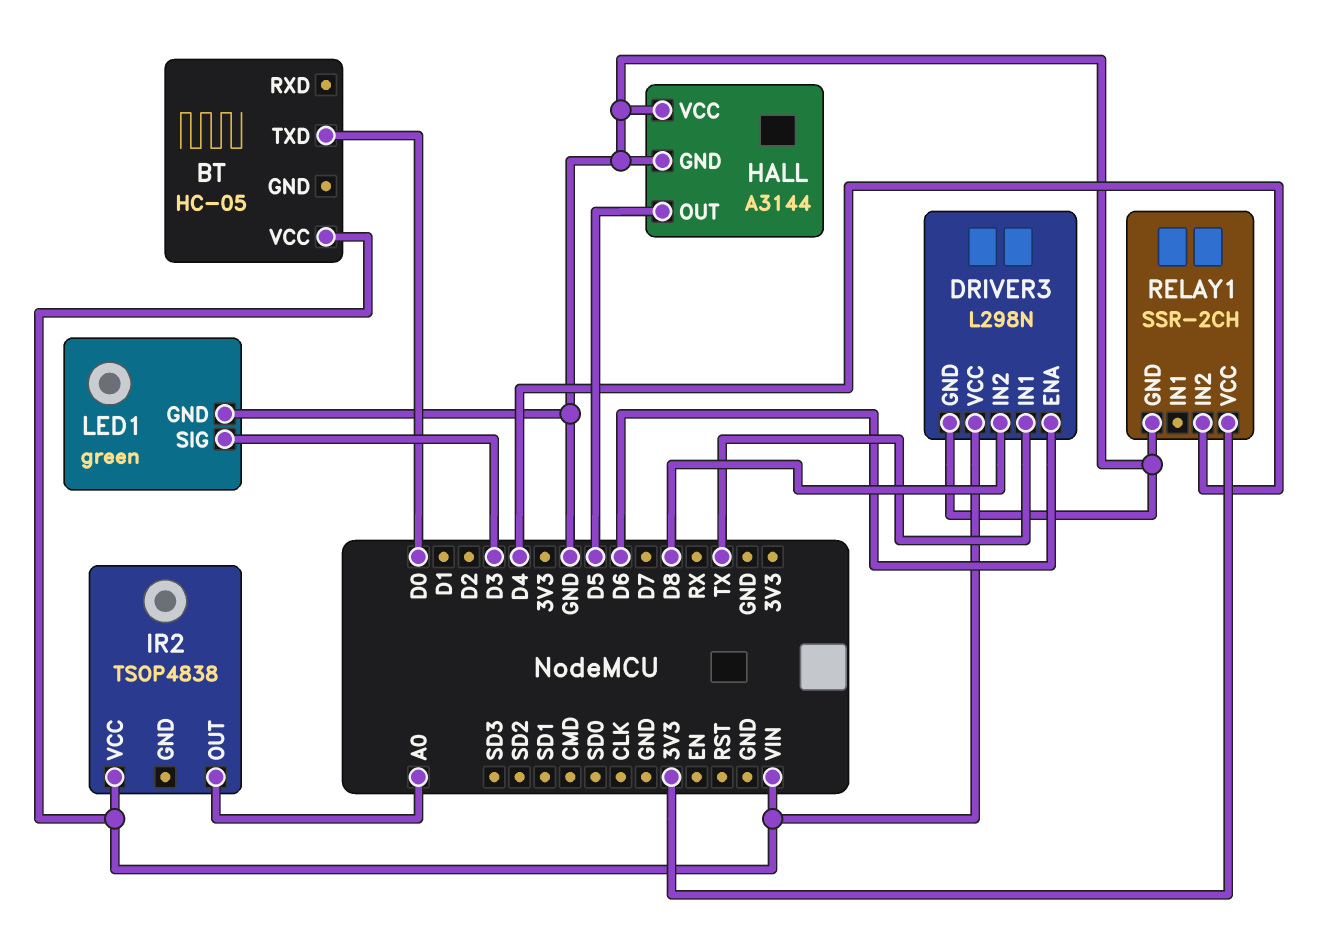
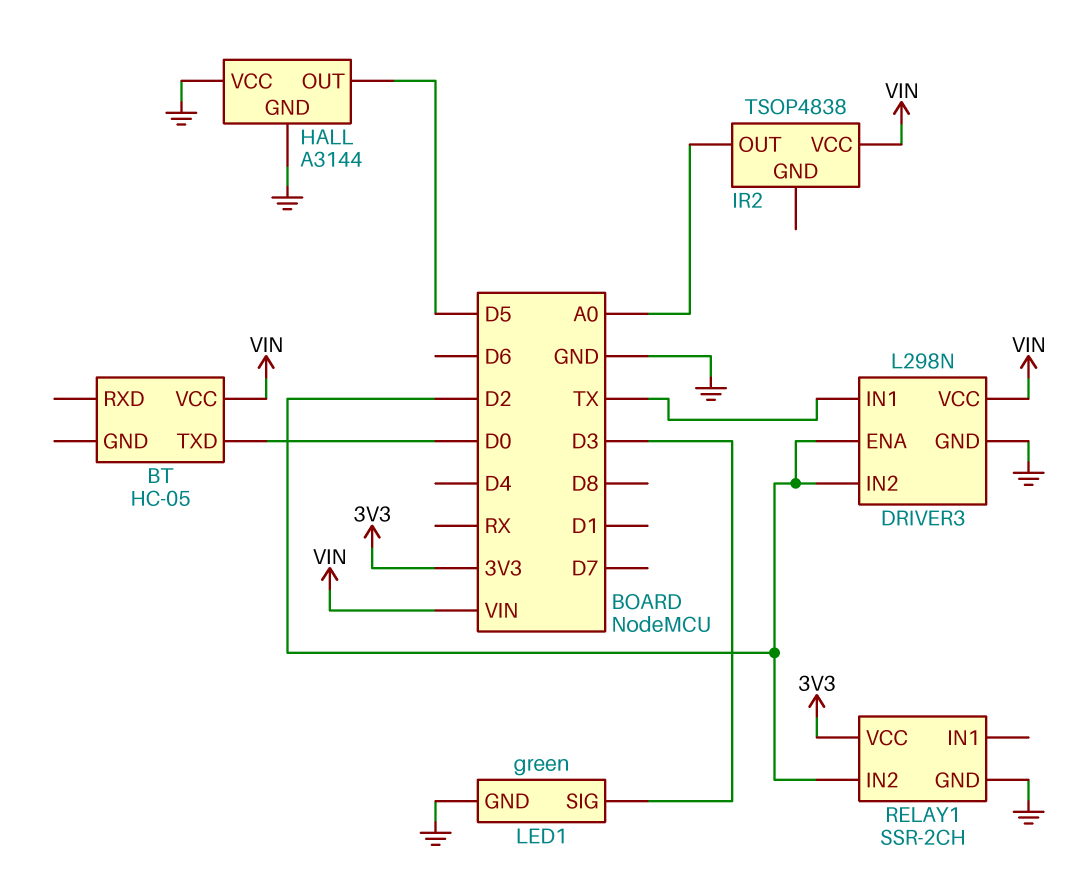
DRIVER3 pin ENA: D6 -> D2
DRIVER3 pin IN2: D8 -> D2
RELAY1 pin IN2: D4 -> D2

